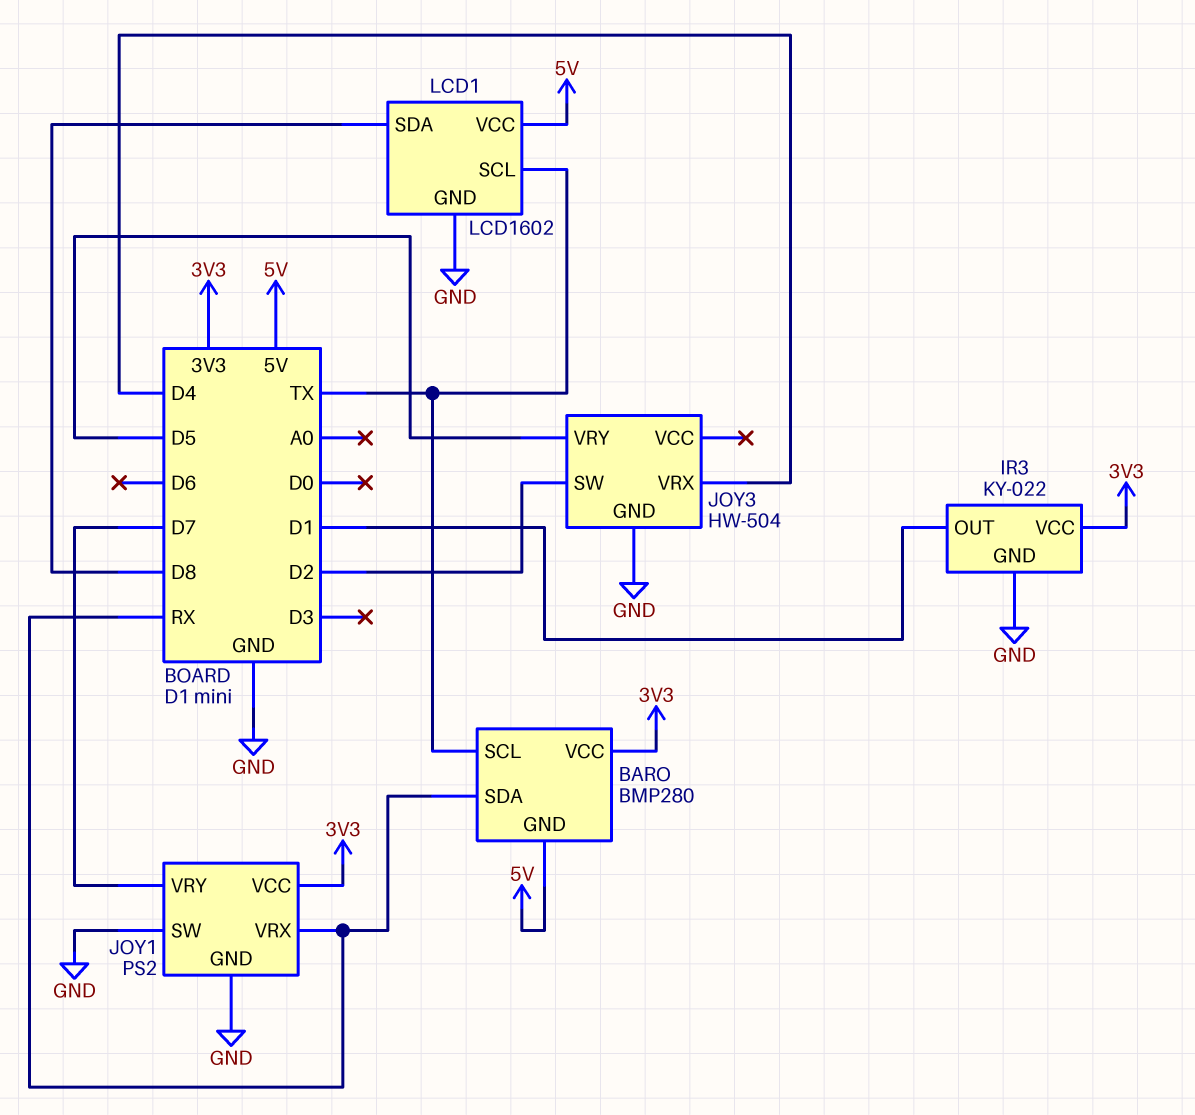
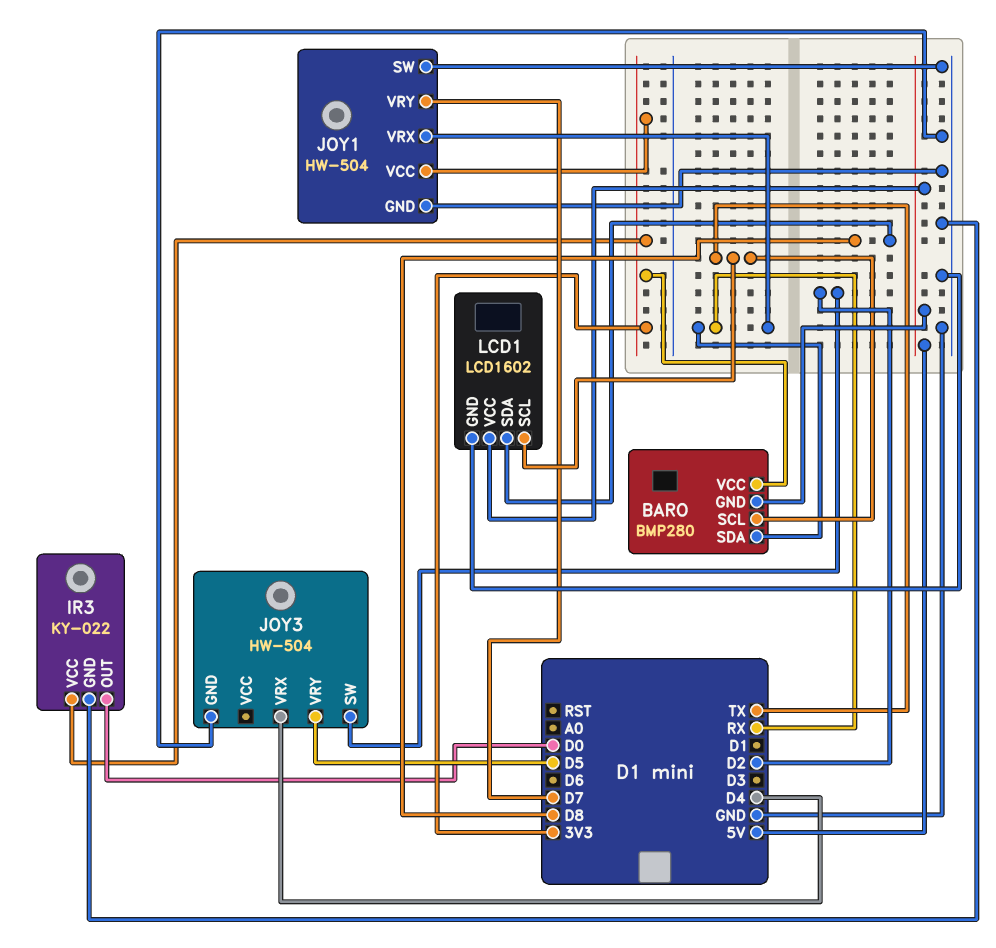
IR3 pin OUT: D1 -> D0
JOY1: PS2 -> HW-504

